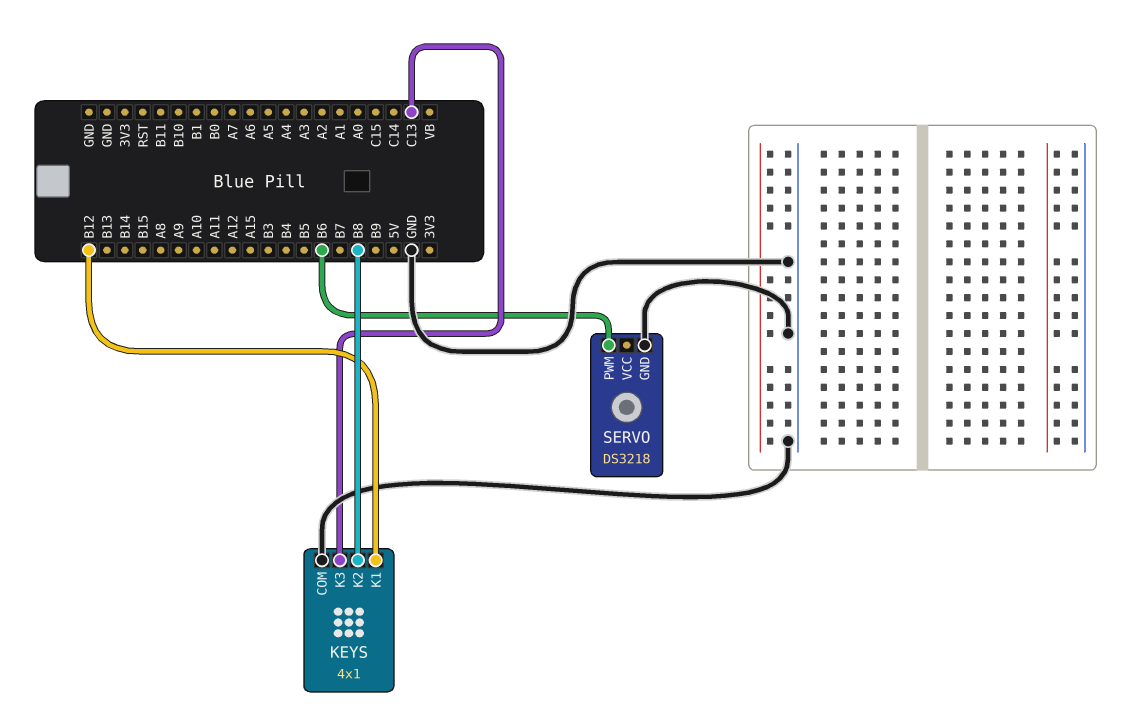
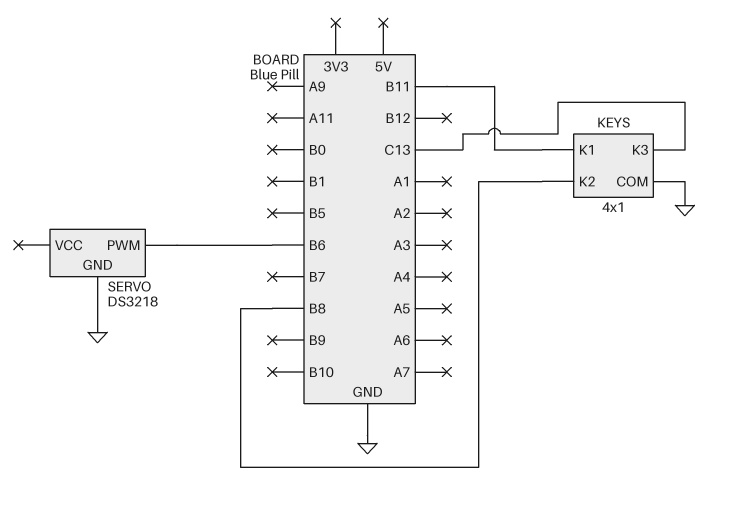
KEYS pin K1: B12 -> B11

